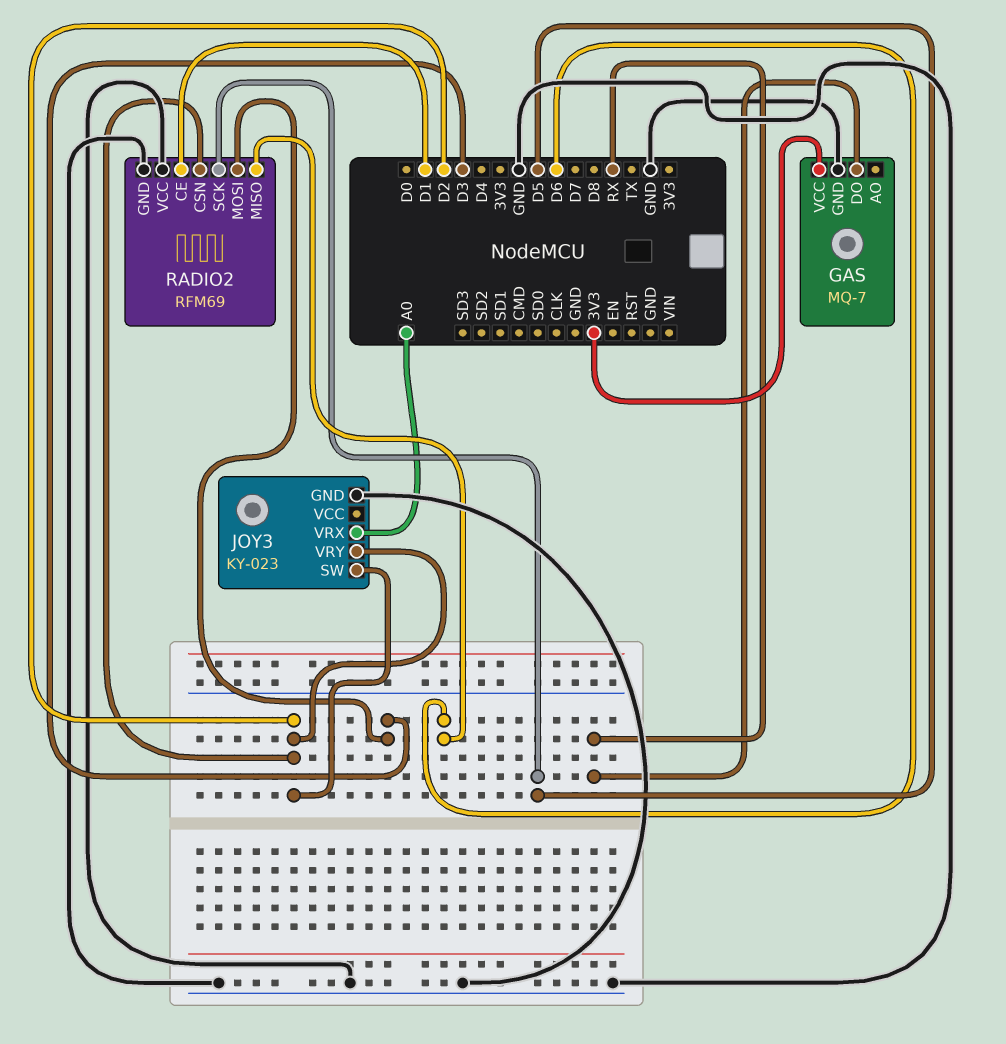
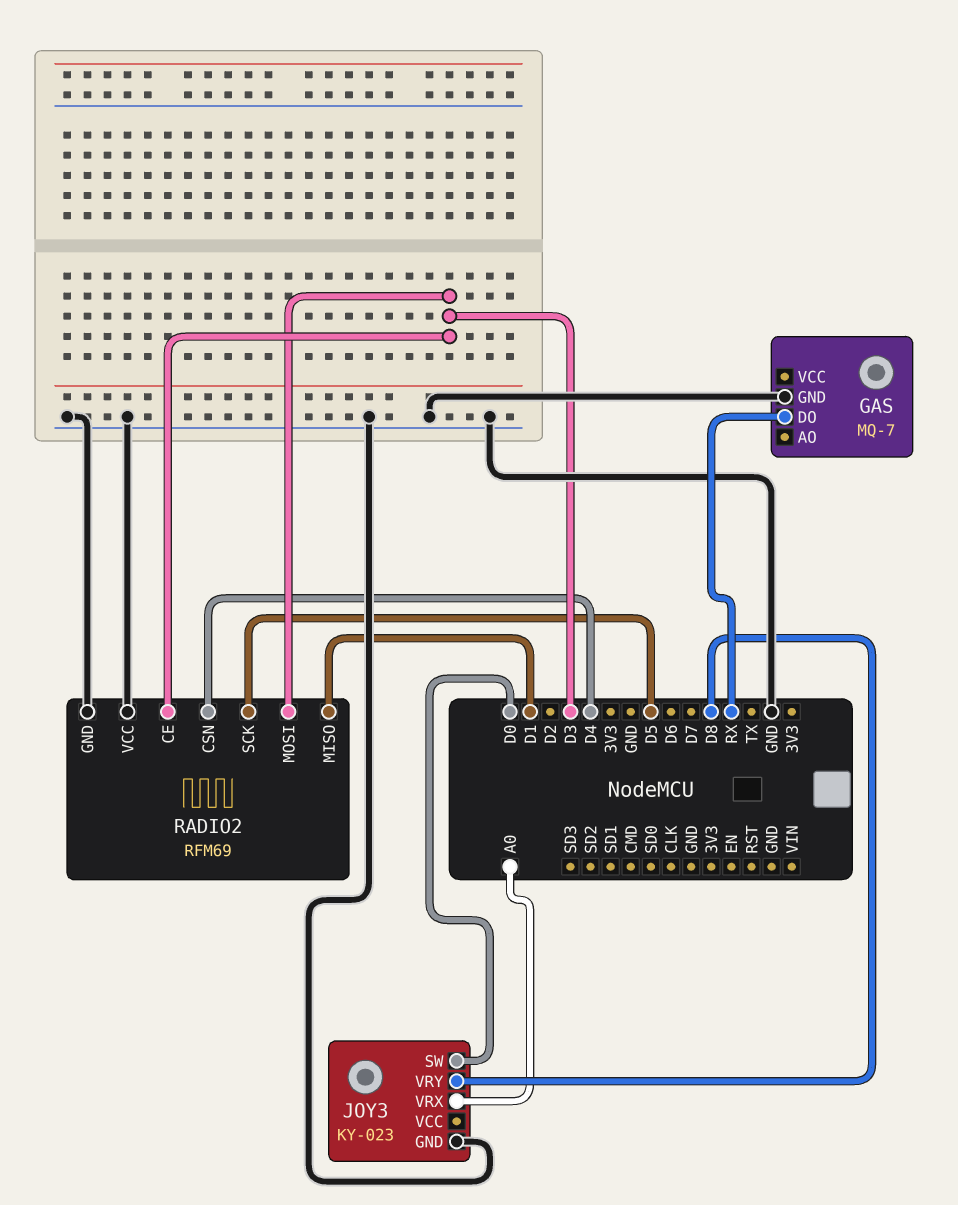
GAS pin VCC: 3V3 -> none
JOY3 pin SW: D2 -> D0
JOY3 pin VRY: D2 -> D8
RADIO2 pin CE: D1 -> D3
RADIO2 pin CSN: D2 -> D4
RADIO2 pin MISO: D6 -> D1

